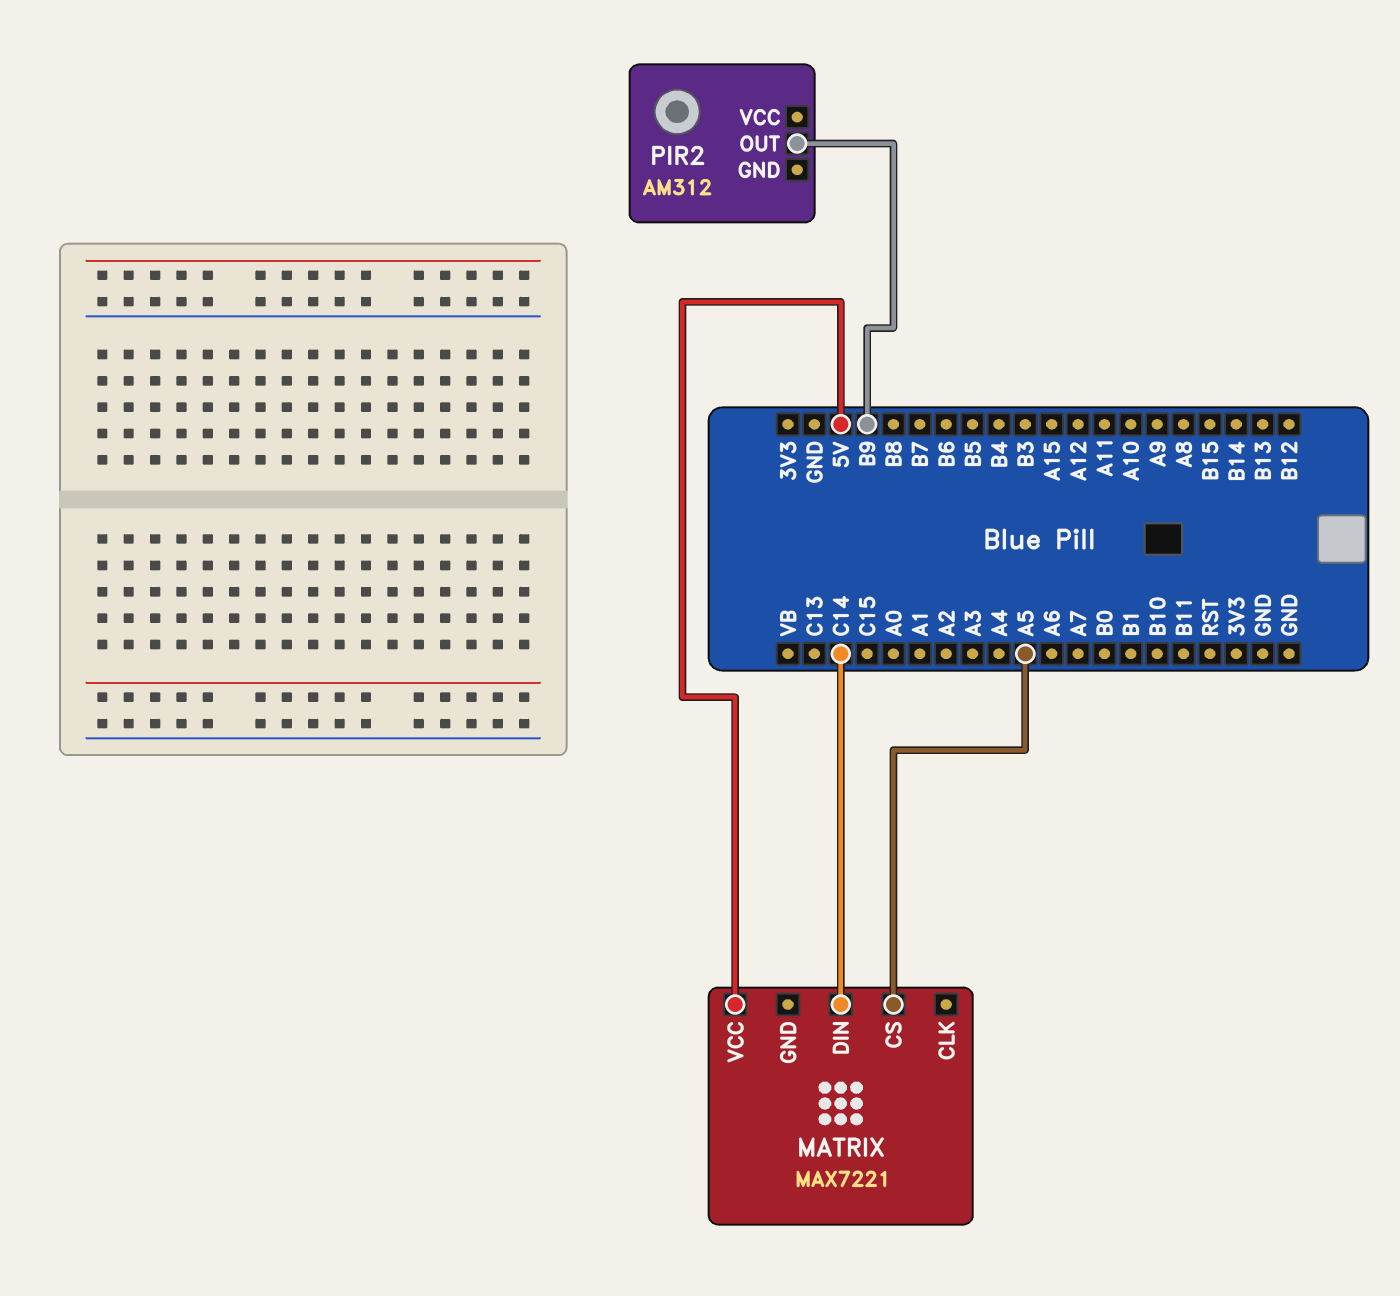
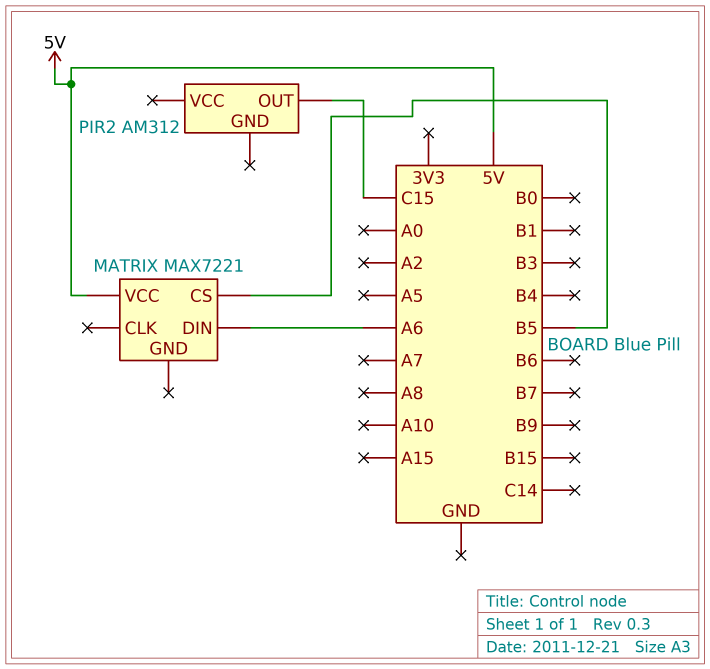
MATRIX pin CS: A5 -> B5
MATRIX pin DIN: C14 -> A6
PIR2 pin OUT: B9 -> C15

